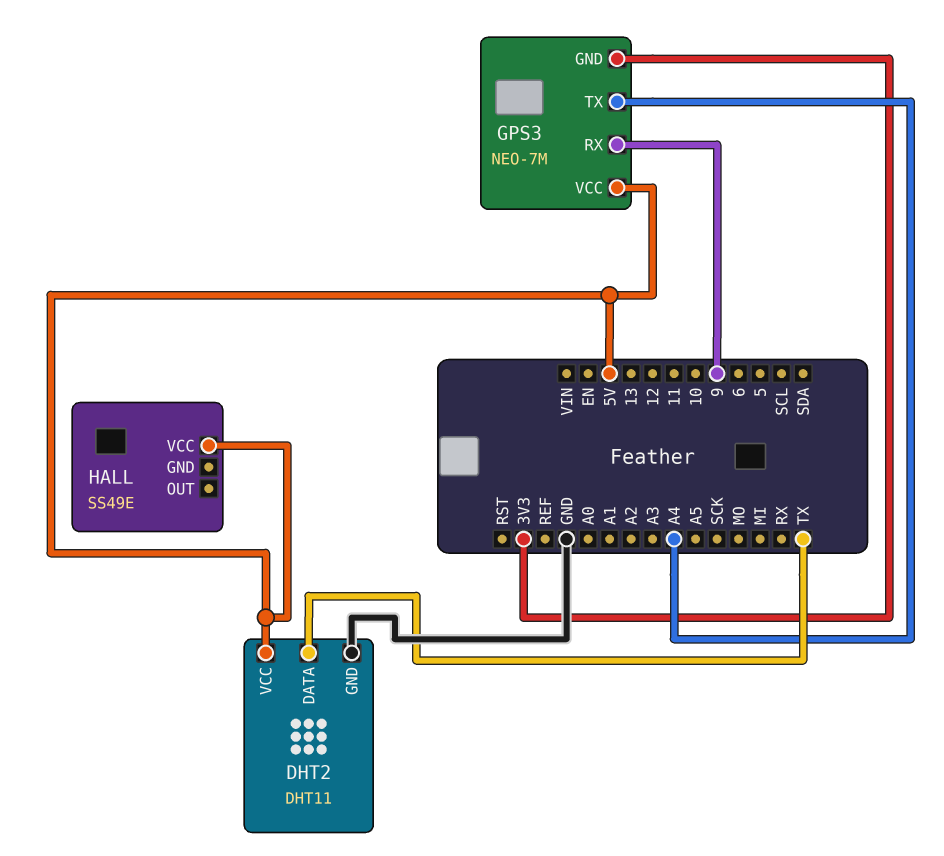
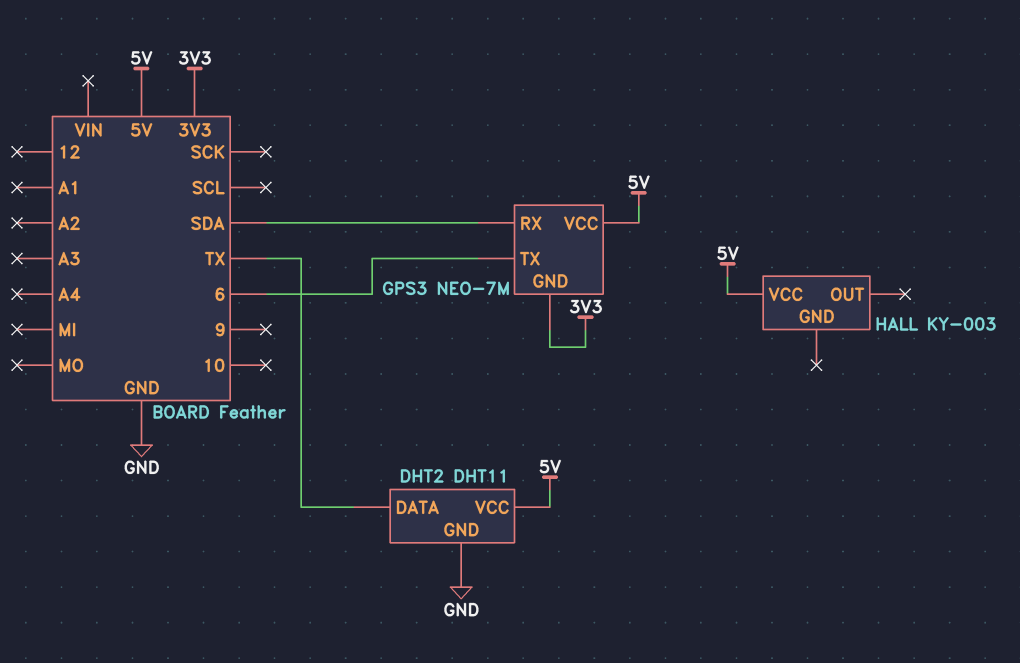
GPS3 pin RX: 9 -> SDA
GPS3 pin TX: A4 -> 6
HALL: SS49E -> KY-003

